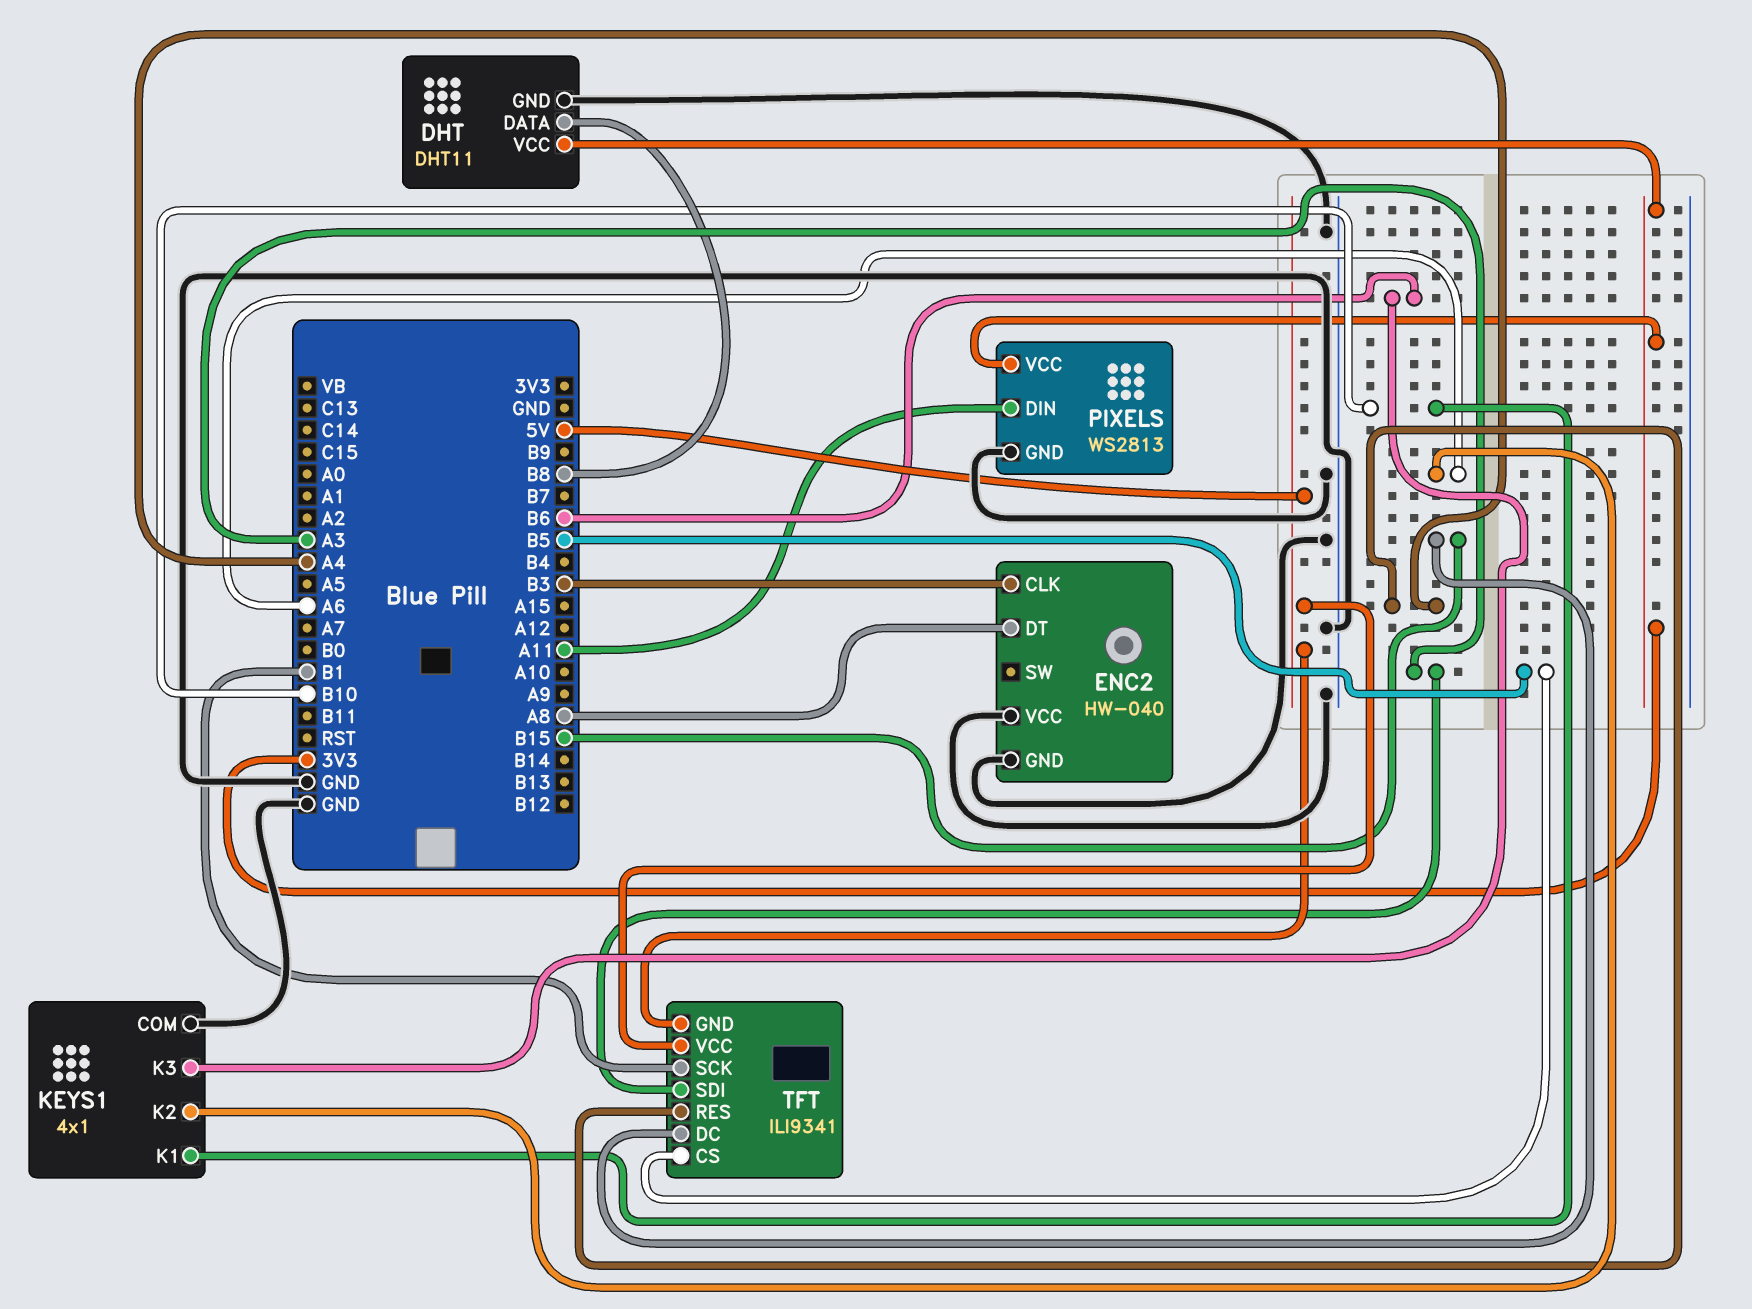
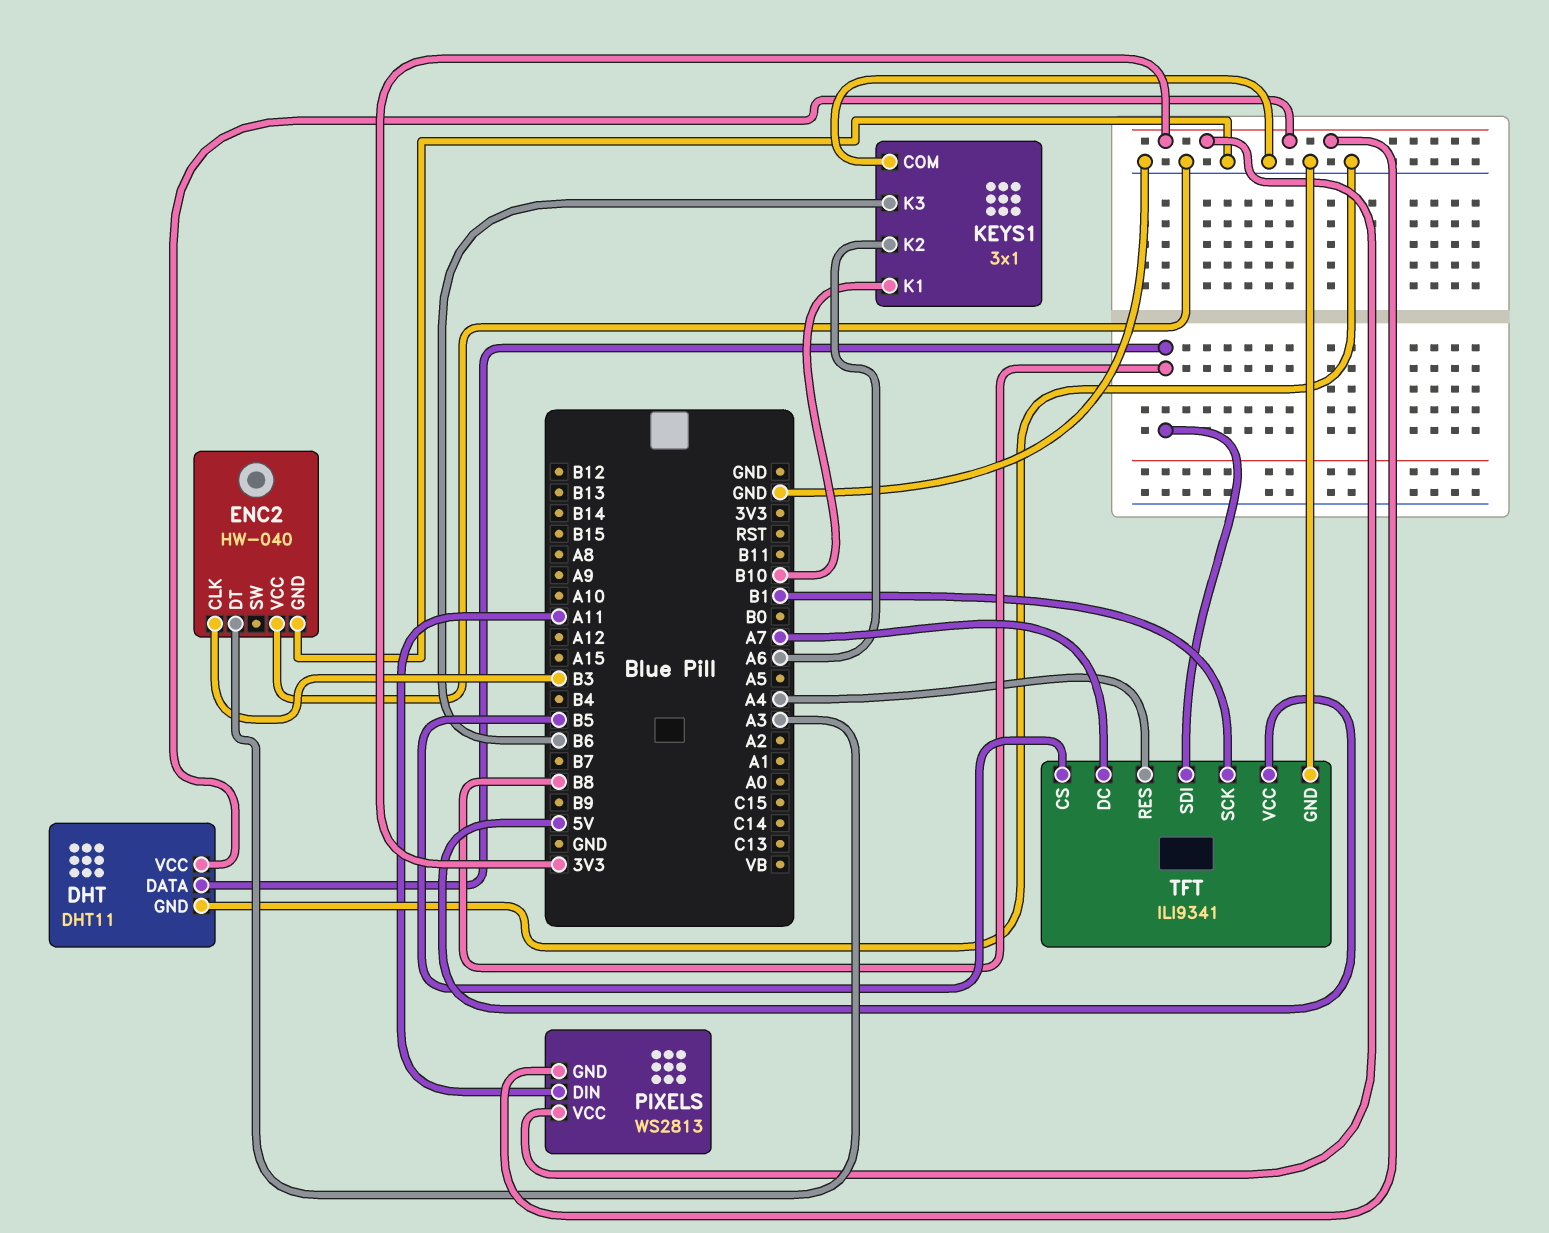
ENC2 pin DT: A8 -> A3
KEYS1: 4x1 -> 3x1
PIXELS pin GND: GND -> 3V3
TFT pin DC: B15 -> A7
TFT pin GND: 5V -> GND
TFT pin SDI: A3 -> B8

